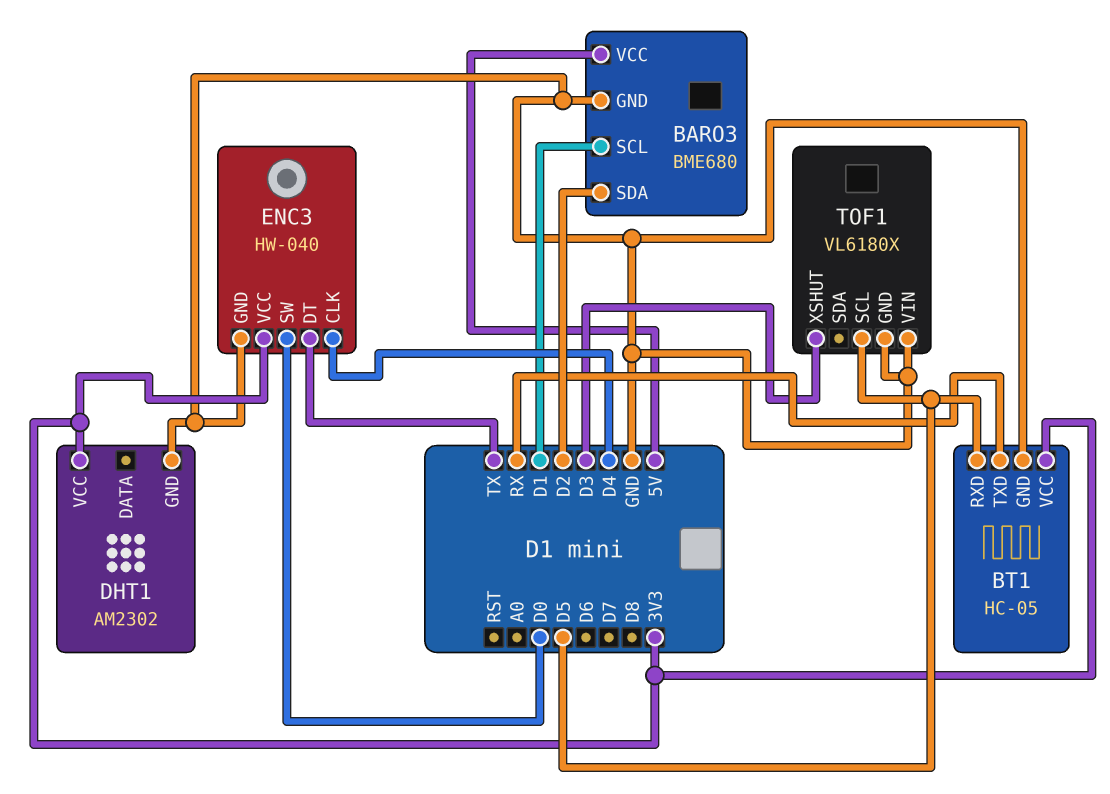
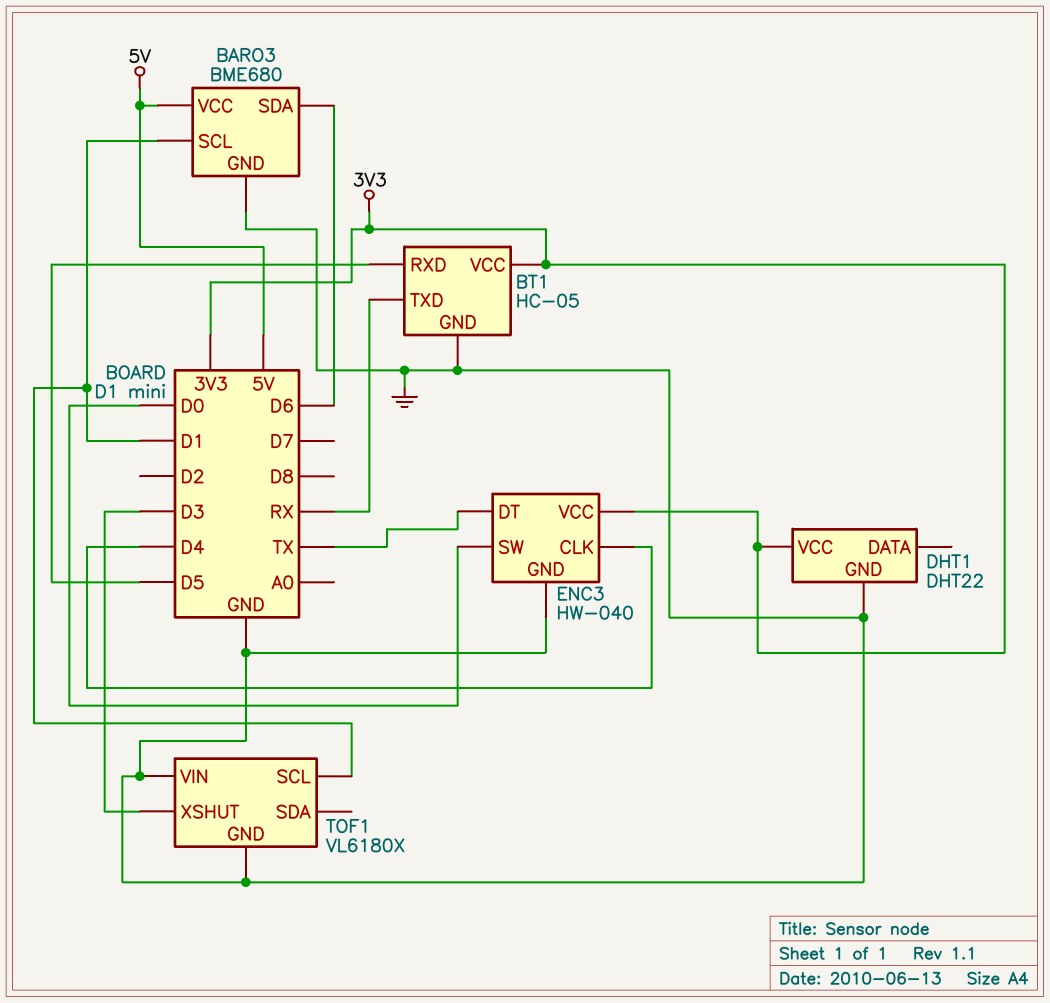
BARO3 pin SDA: D2 -> D6
DHT1: AM2302 -> DHT22
TOF1 pin SCL: D5 -> D1

